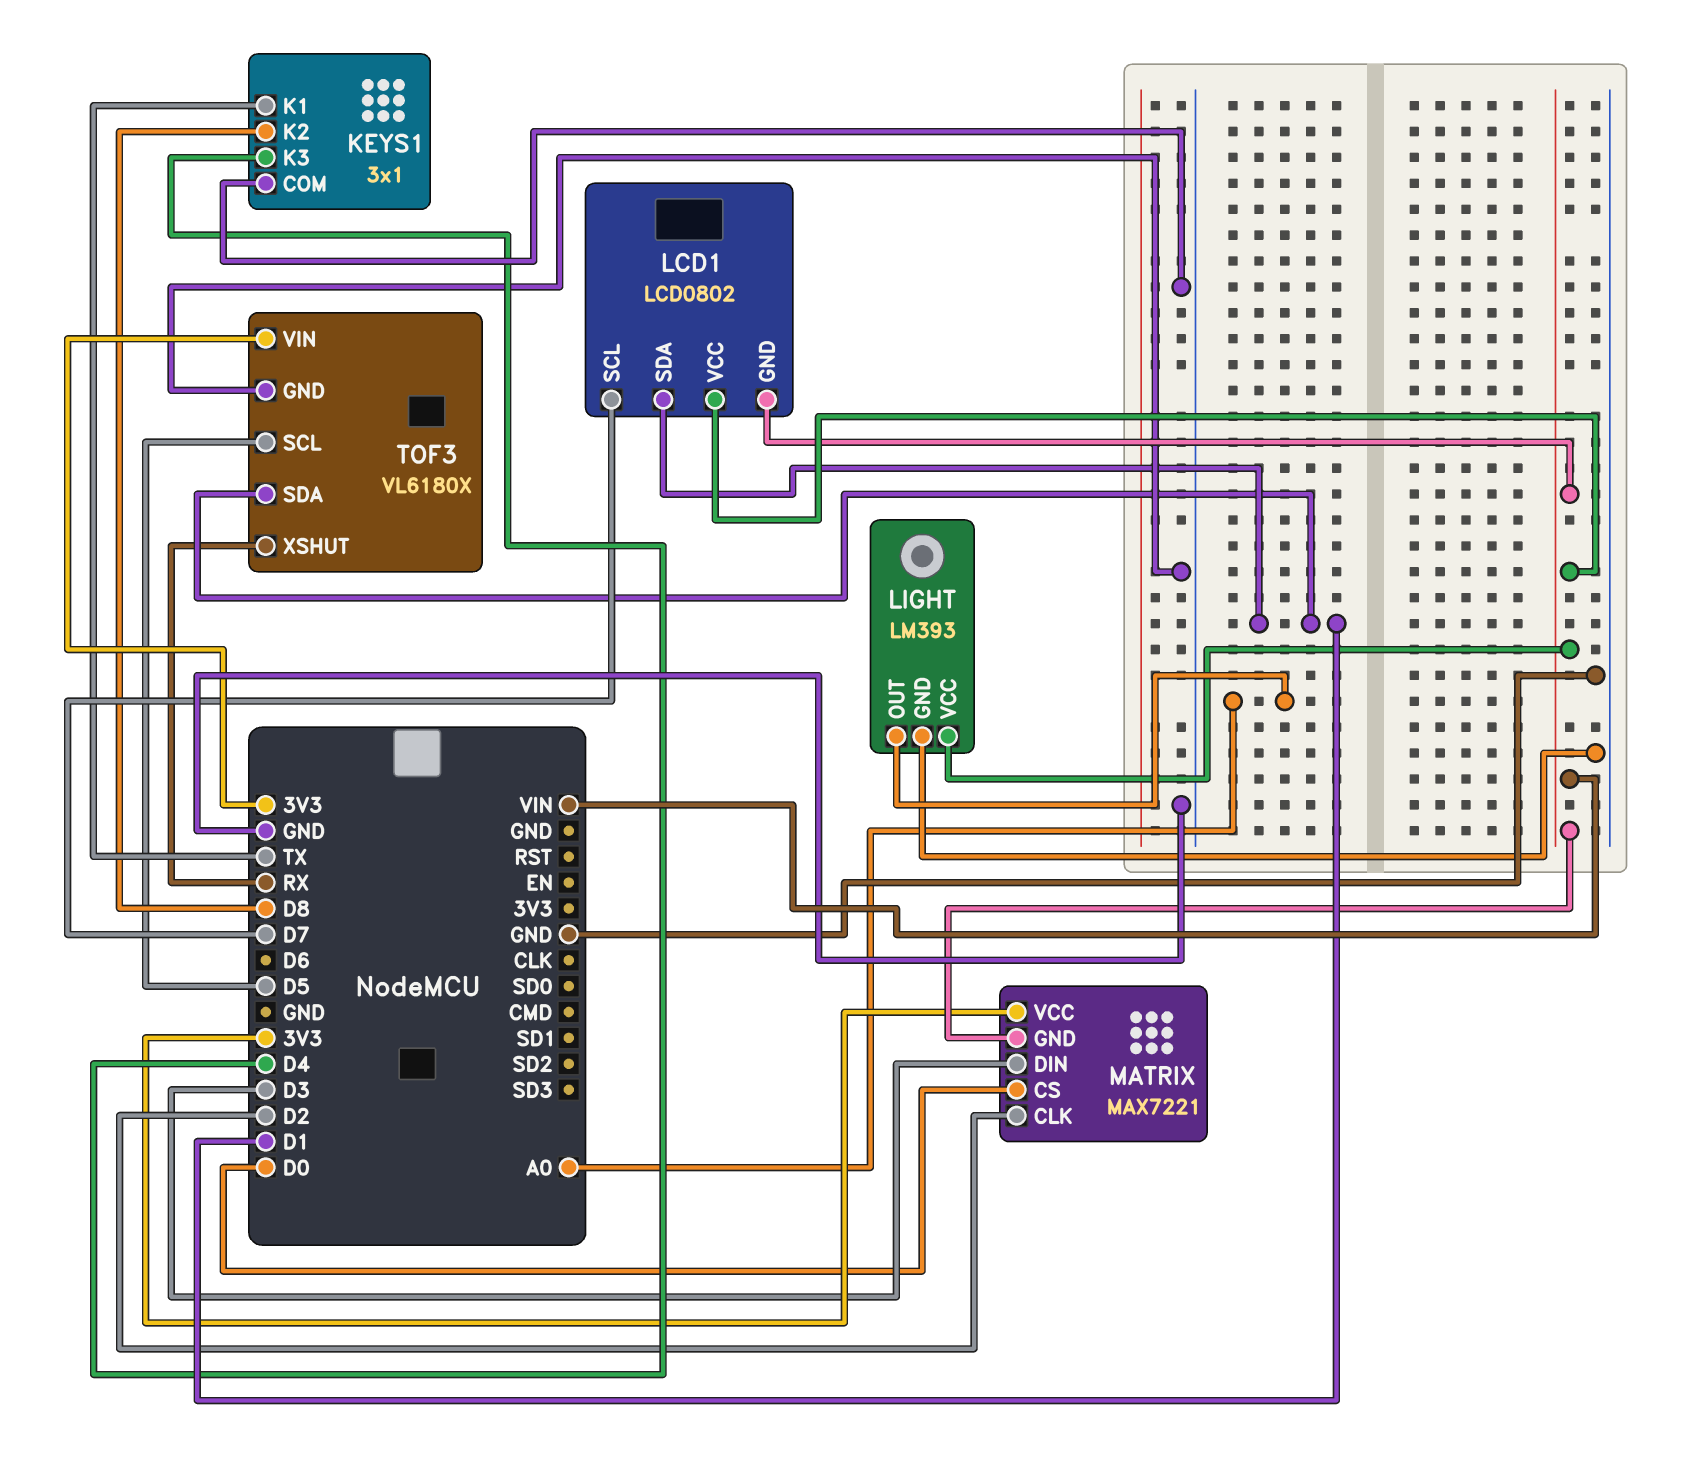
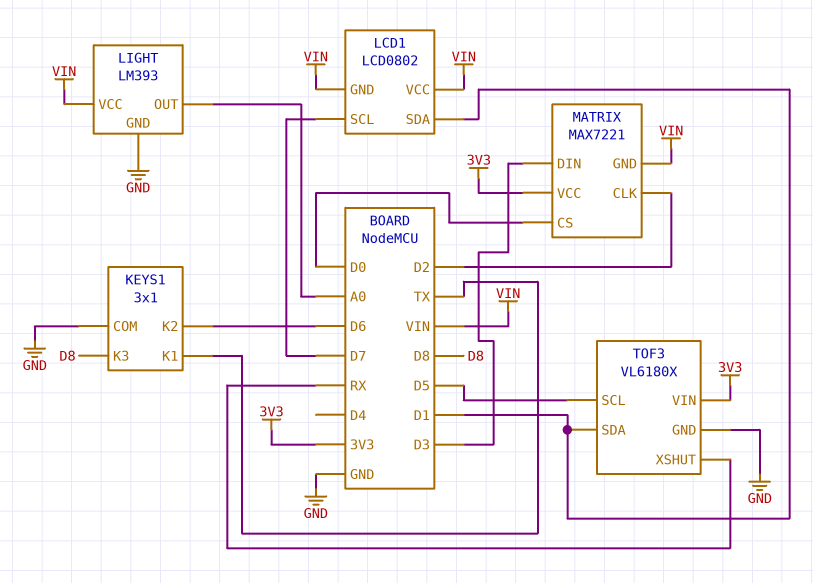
KEYS1 pin K2: D8 -> D6
KEYS1 pin K3: D4 -> D8

